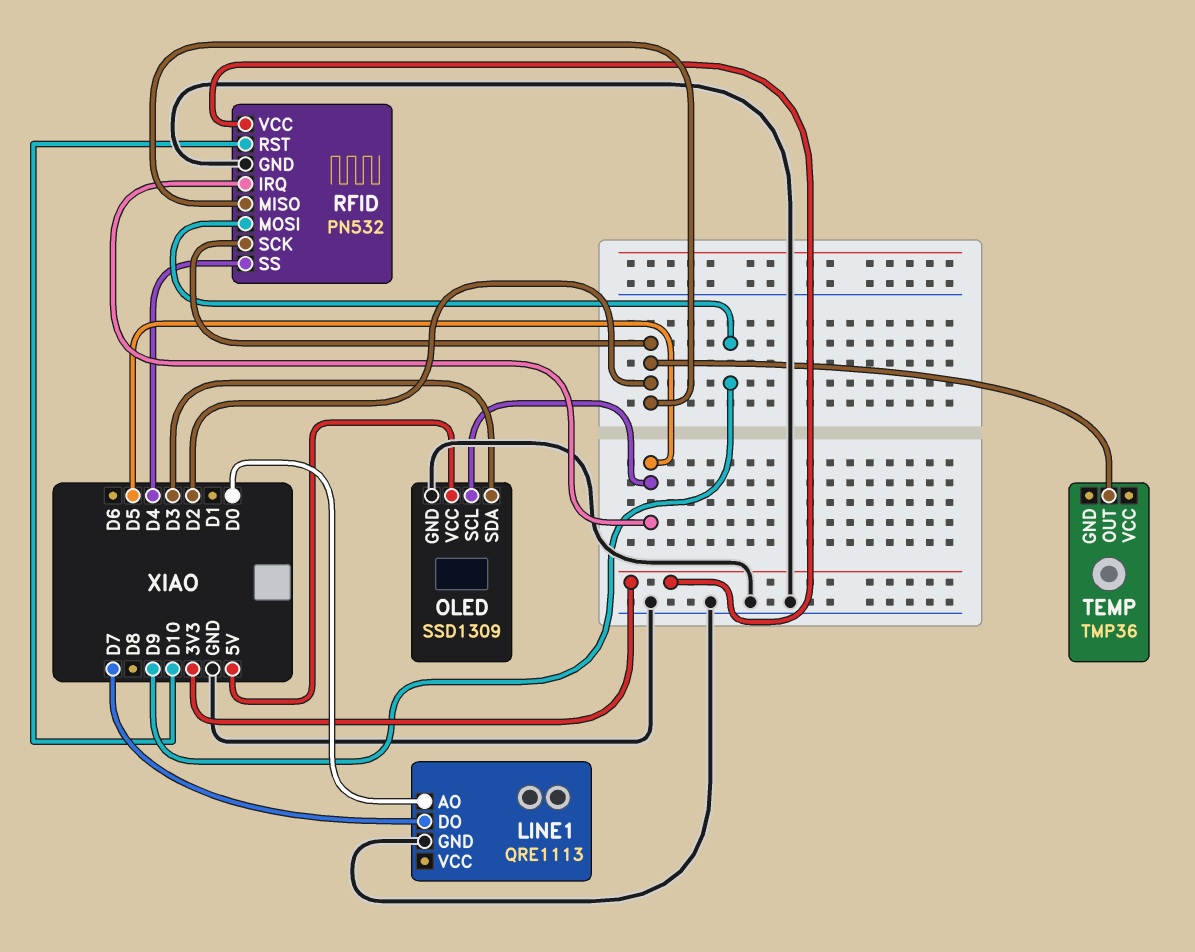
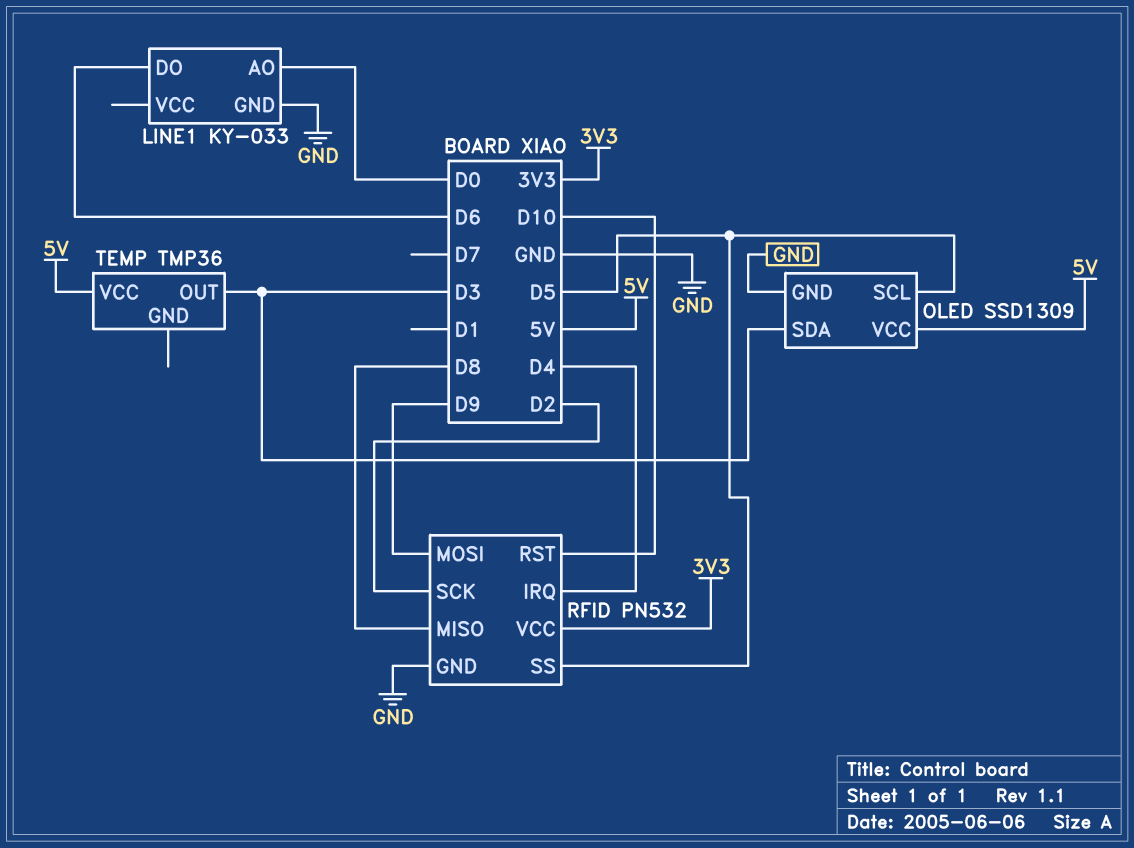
LINE1: QRE1113 -> KY-033
LINE1 pin DO: D7 -> D6
RFID pin IRQ: D5 -> D4
RFID pin MISO: D2 -> D8
RFID pin SS: D4 -> D5
TEMP pin OUT: D2 -> D3
TEMP pin VCC: none -> 5V

